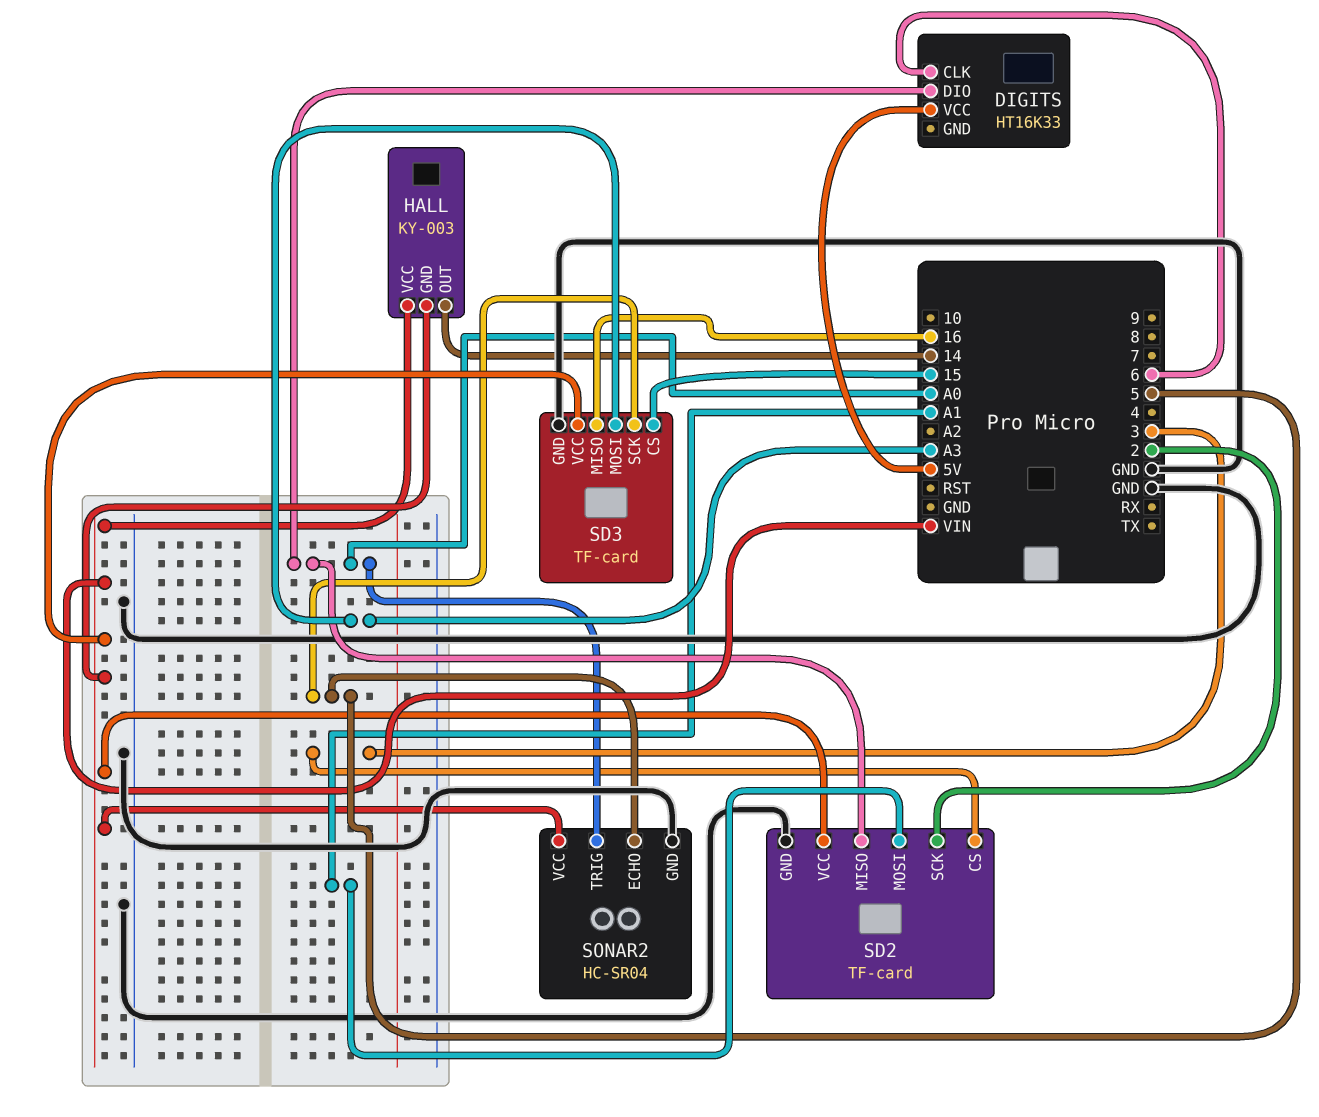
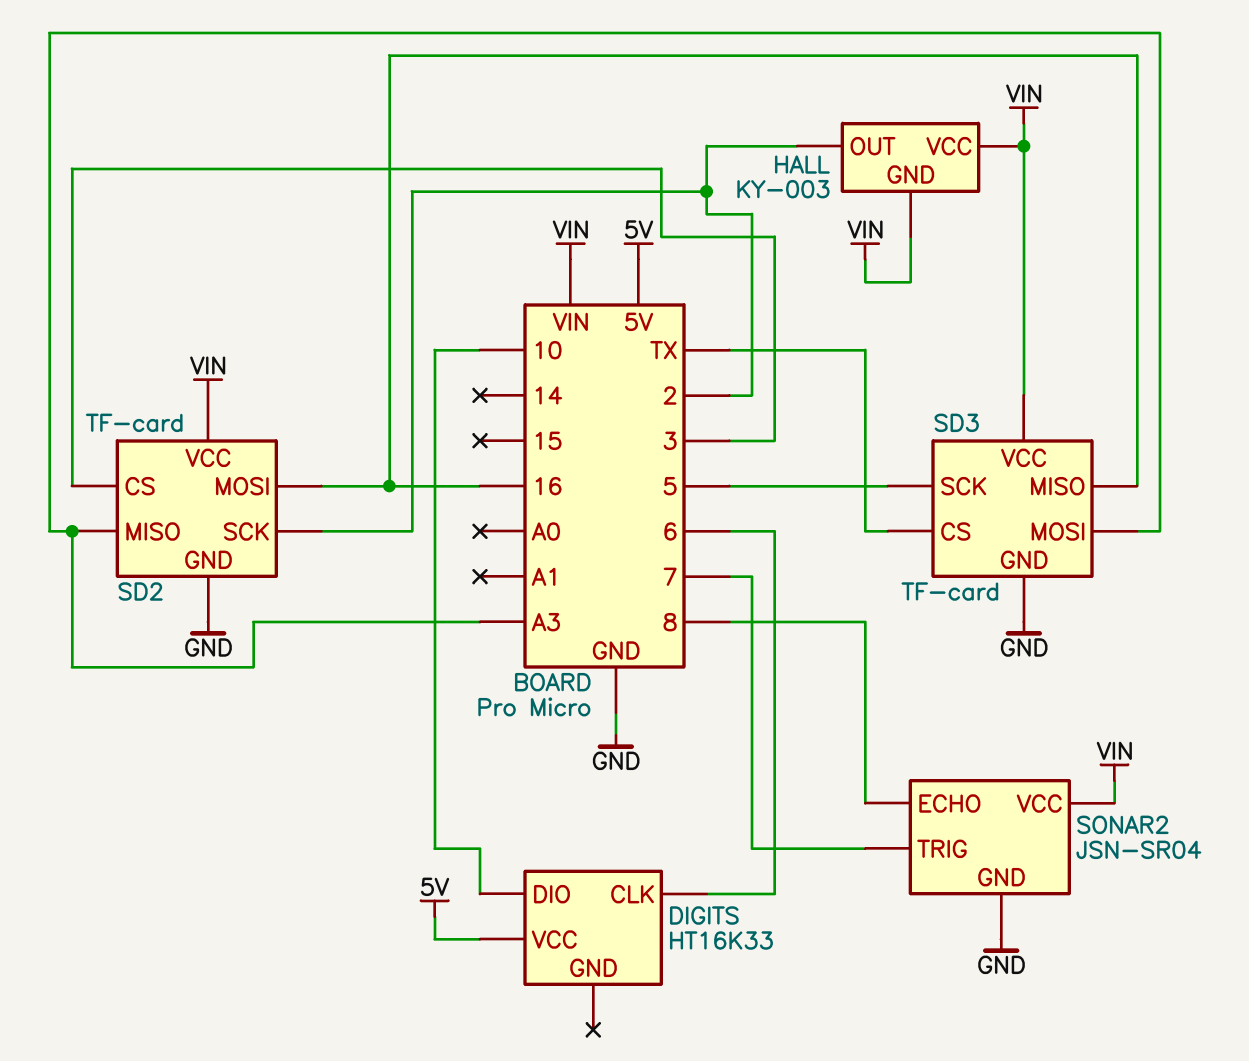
DIGITS pin DIO: A0 -> 10
HALL pin OUT: 14 -> 2
SD2 pin MISO: A0 -> A3
SD2 pin MOSI: A1 -> 16
SD3 pin CS: 15 -> TX
SONAR2: HC-SR04 -> JSN-SR04
SONAR2 pin ECHO: 5 -> 8
SONAR2 pin TRIG: A0 -> 7

